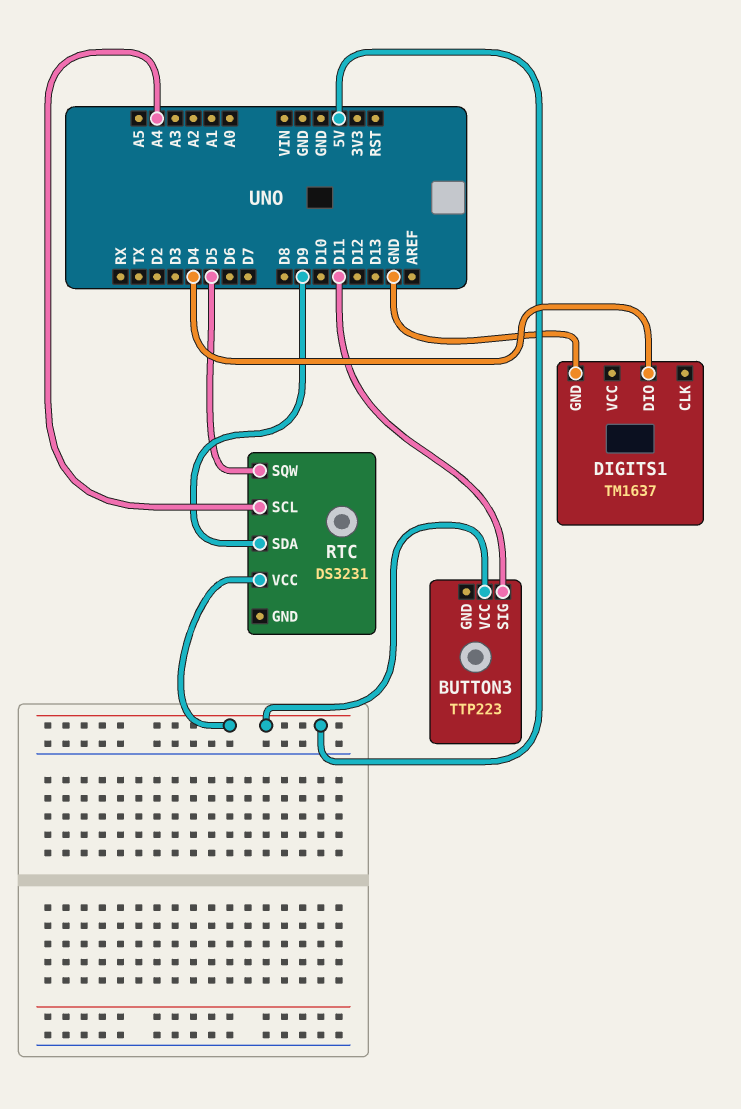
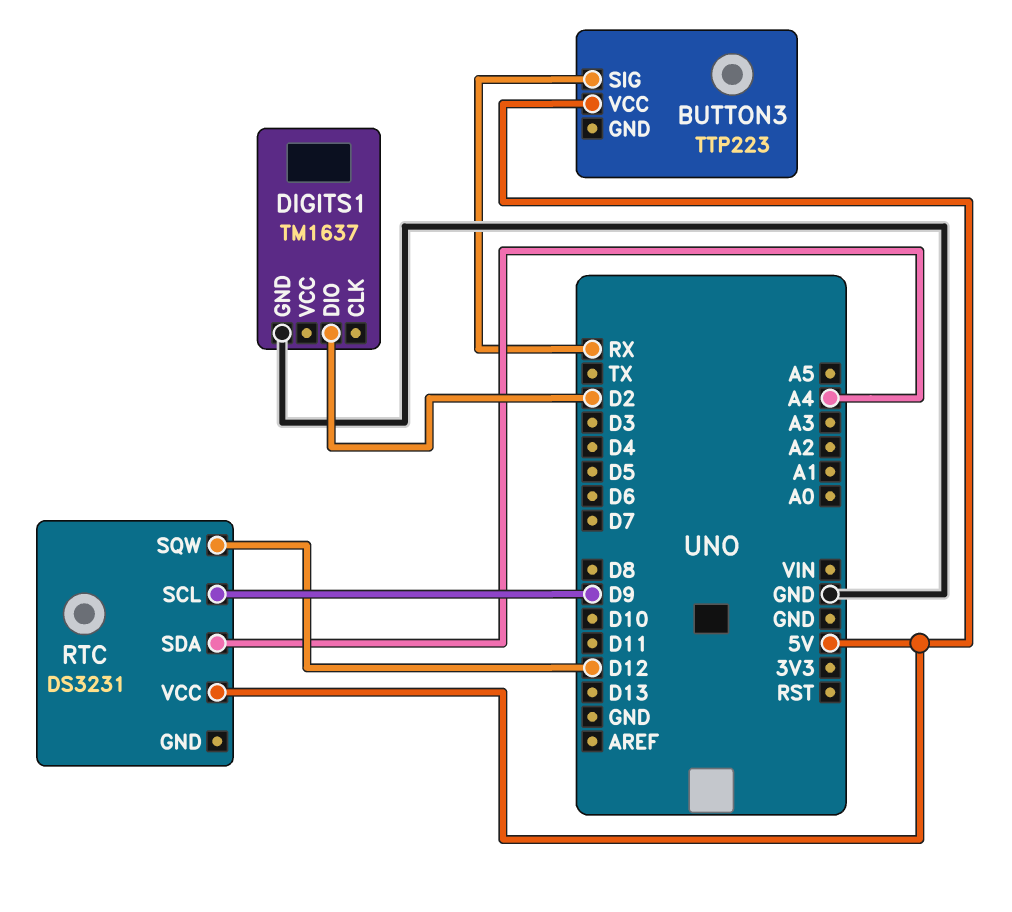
BUTTON3 pin SIG: D11 -> RX
DIGITS1 pin DIO: D4 -> D2
RTC pin SCL: A4 -> D9
RTC pin SDA: D9 -> A4
RTC pin SQW: D5 -> D12

